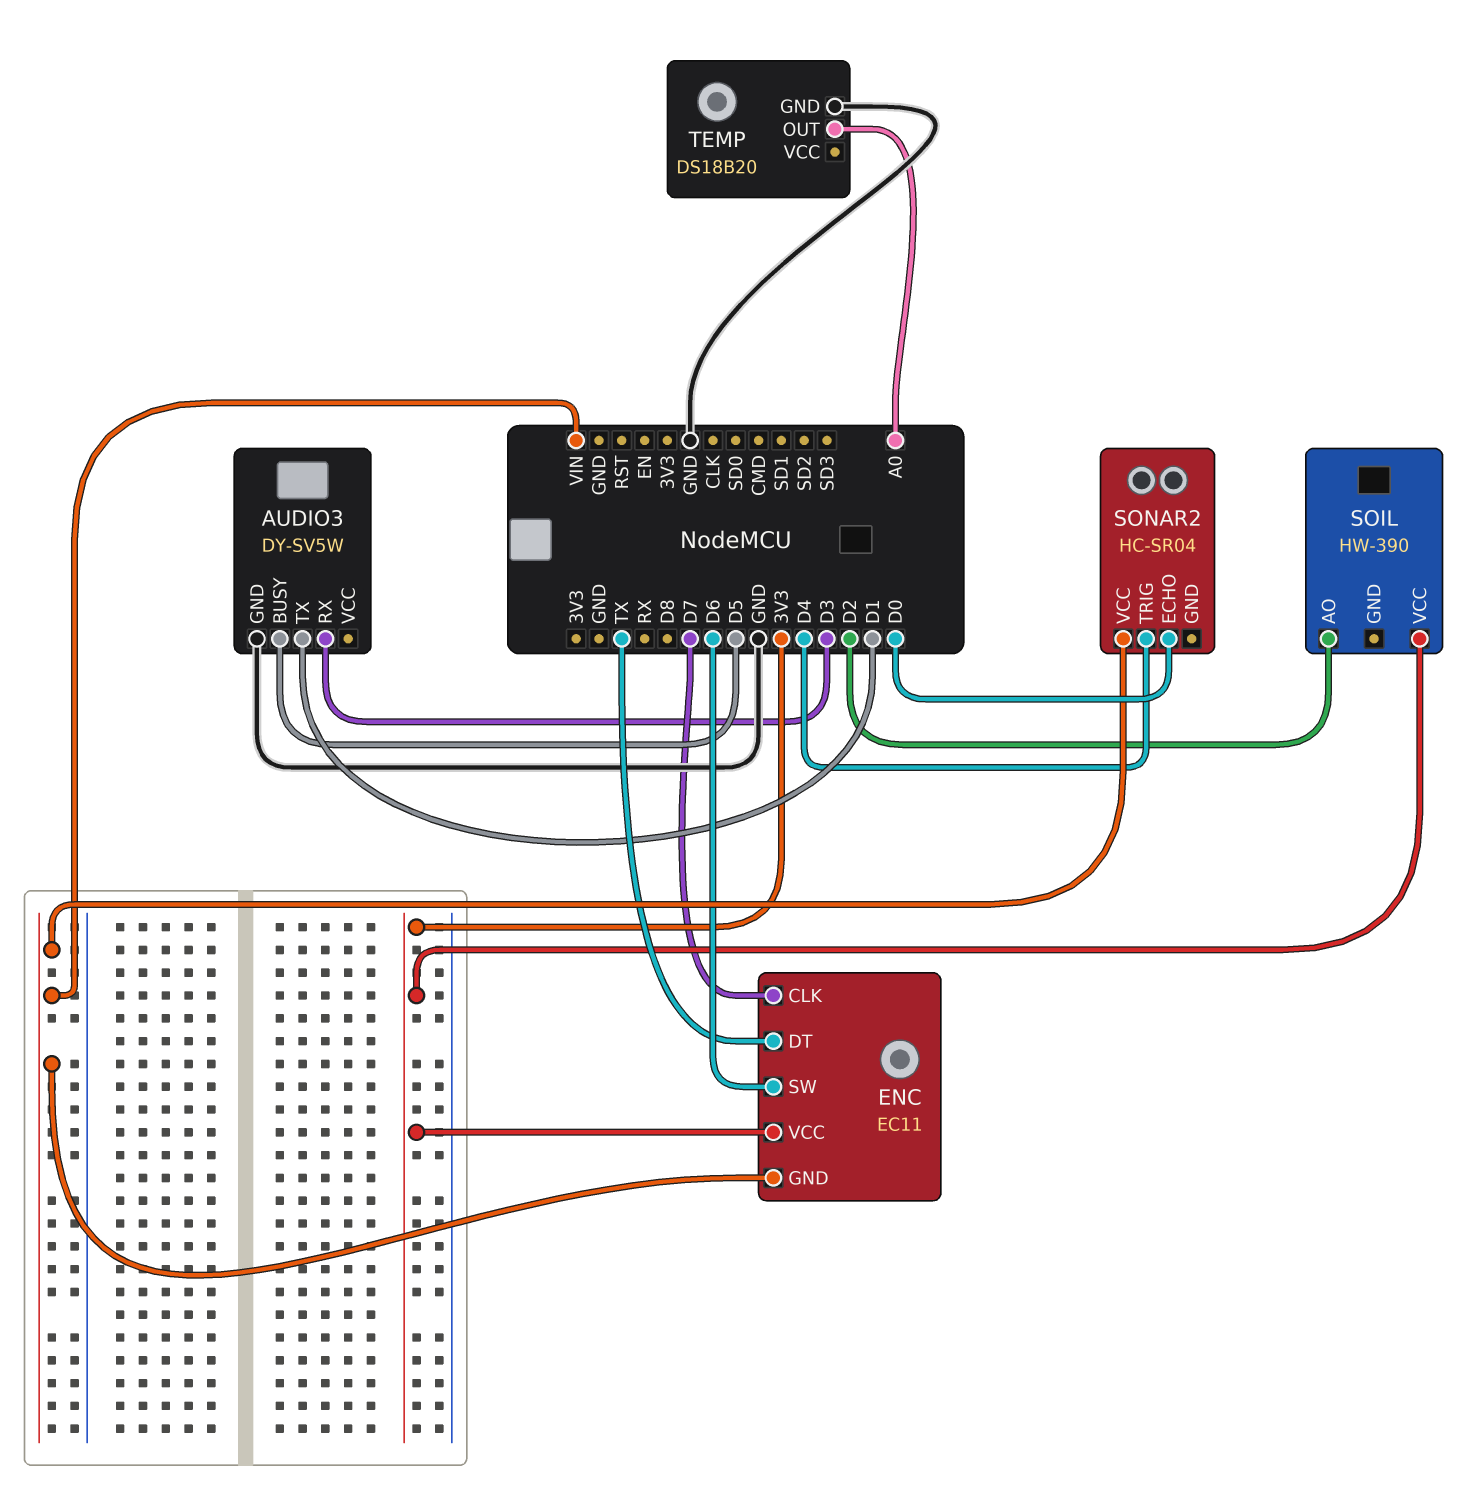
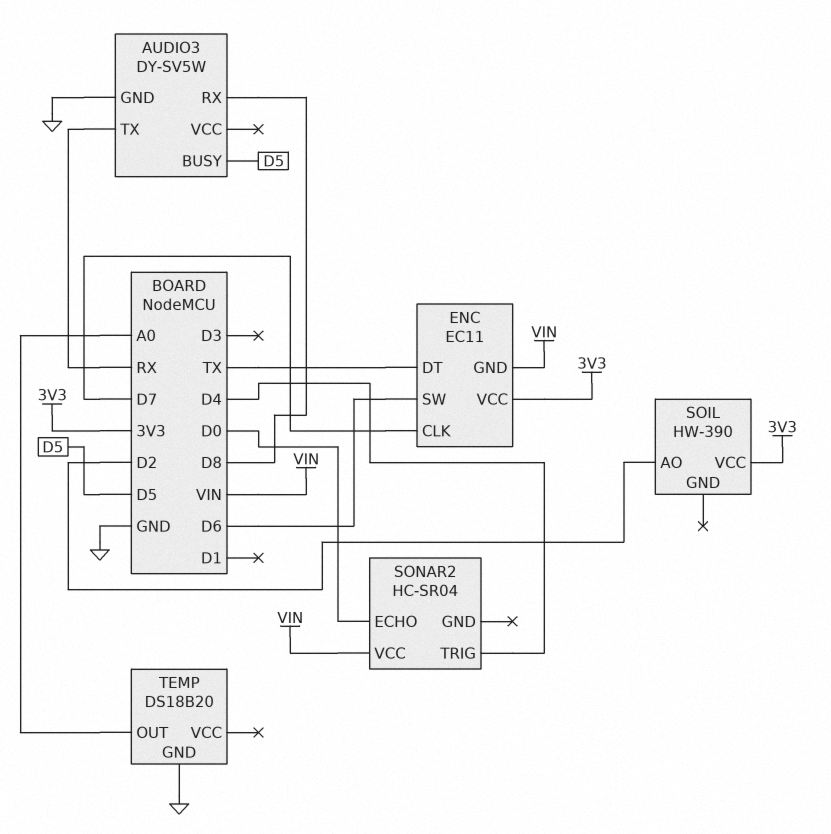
AUDIO3 pin RX: D3 -> D8
AUDIO3 pin TX: D1 -> RX

